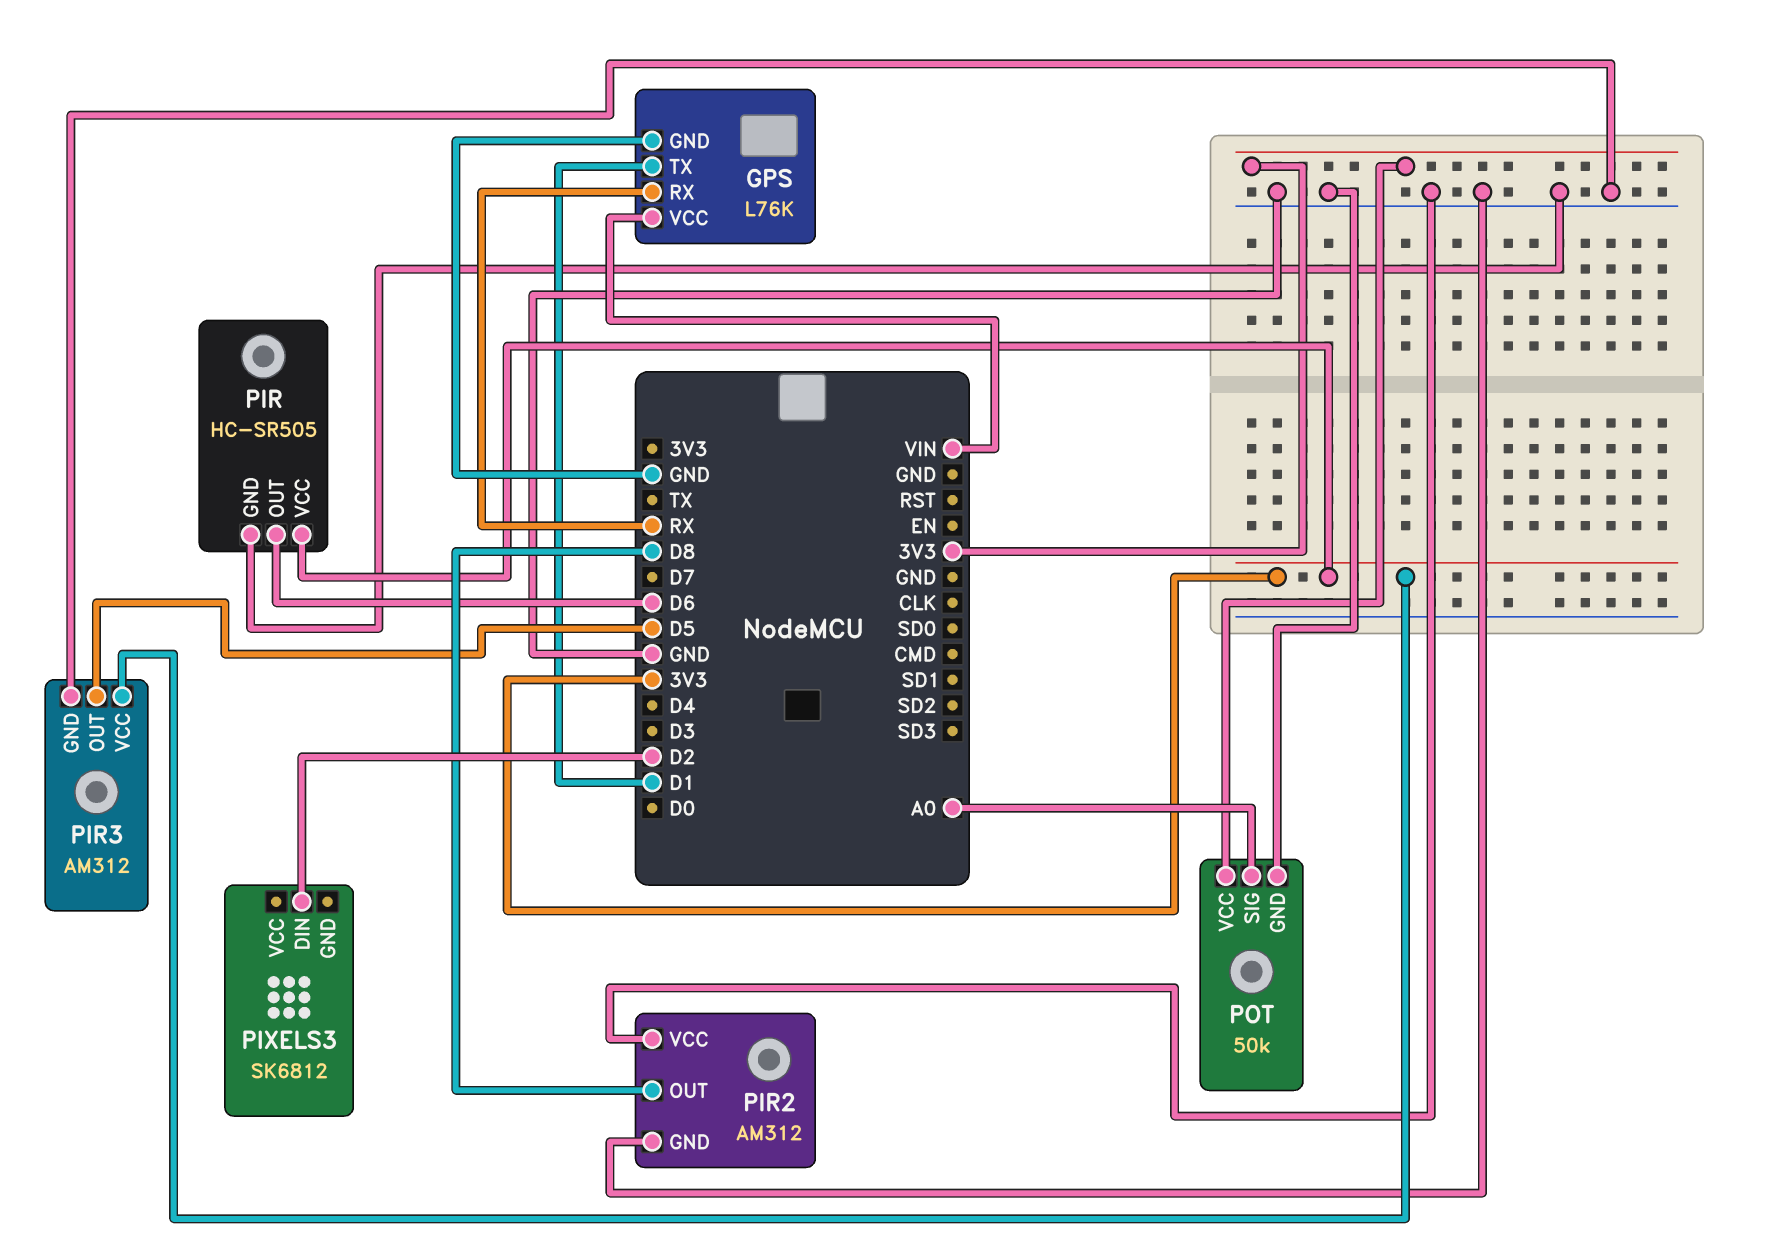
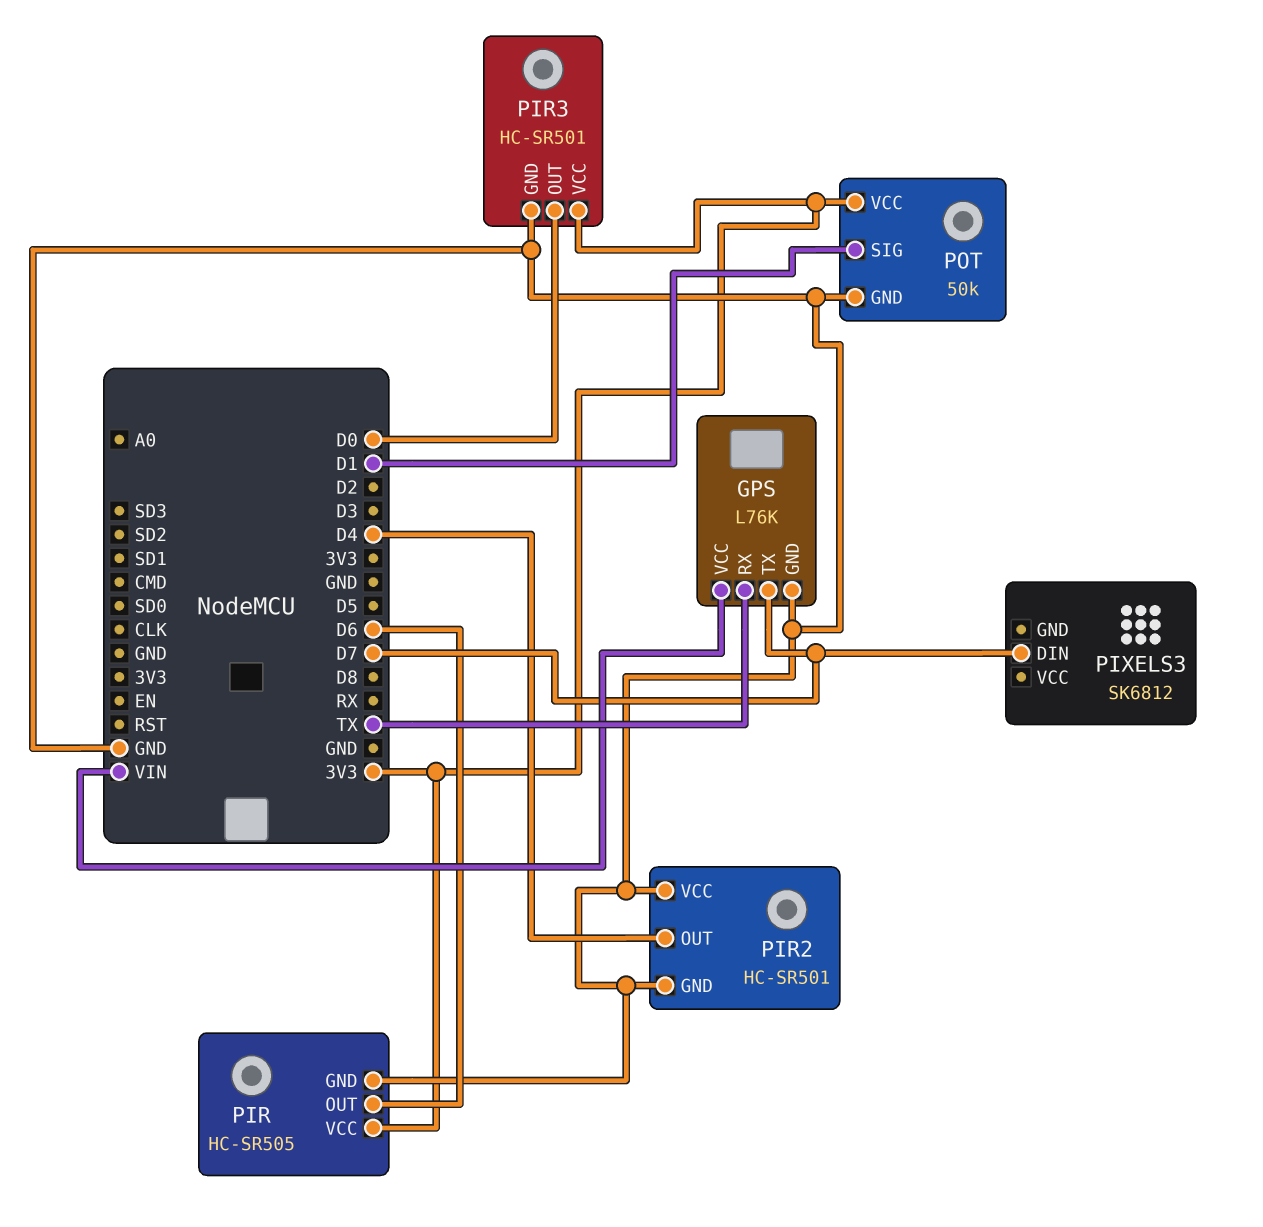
GPS pin RX: RX -> TX
GPS pin TX: D1 -> D7
PIR2: AM312 -> HC-SR501
PIR2 pin OUT: D8 -> D4
PIR3: AM312 -> HC-SR501
PIR3 pin OUT: D5 -> D0
PIXELS3 pin DIN: D2 -> D7
POT pin SIG: A0 -> D1

